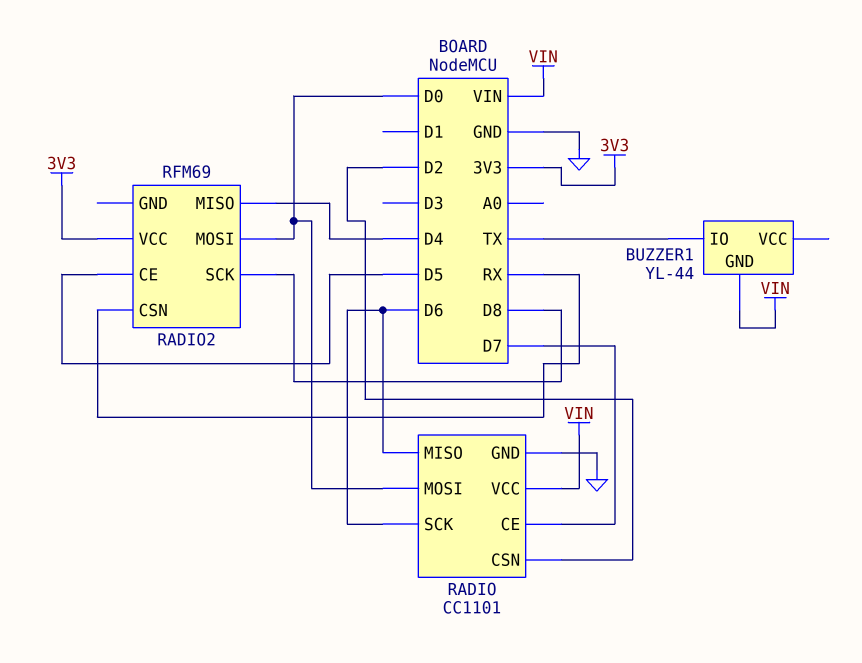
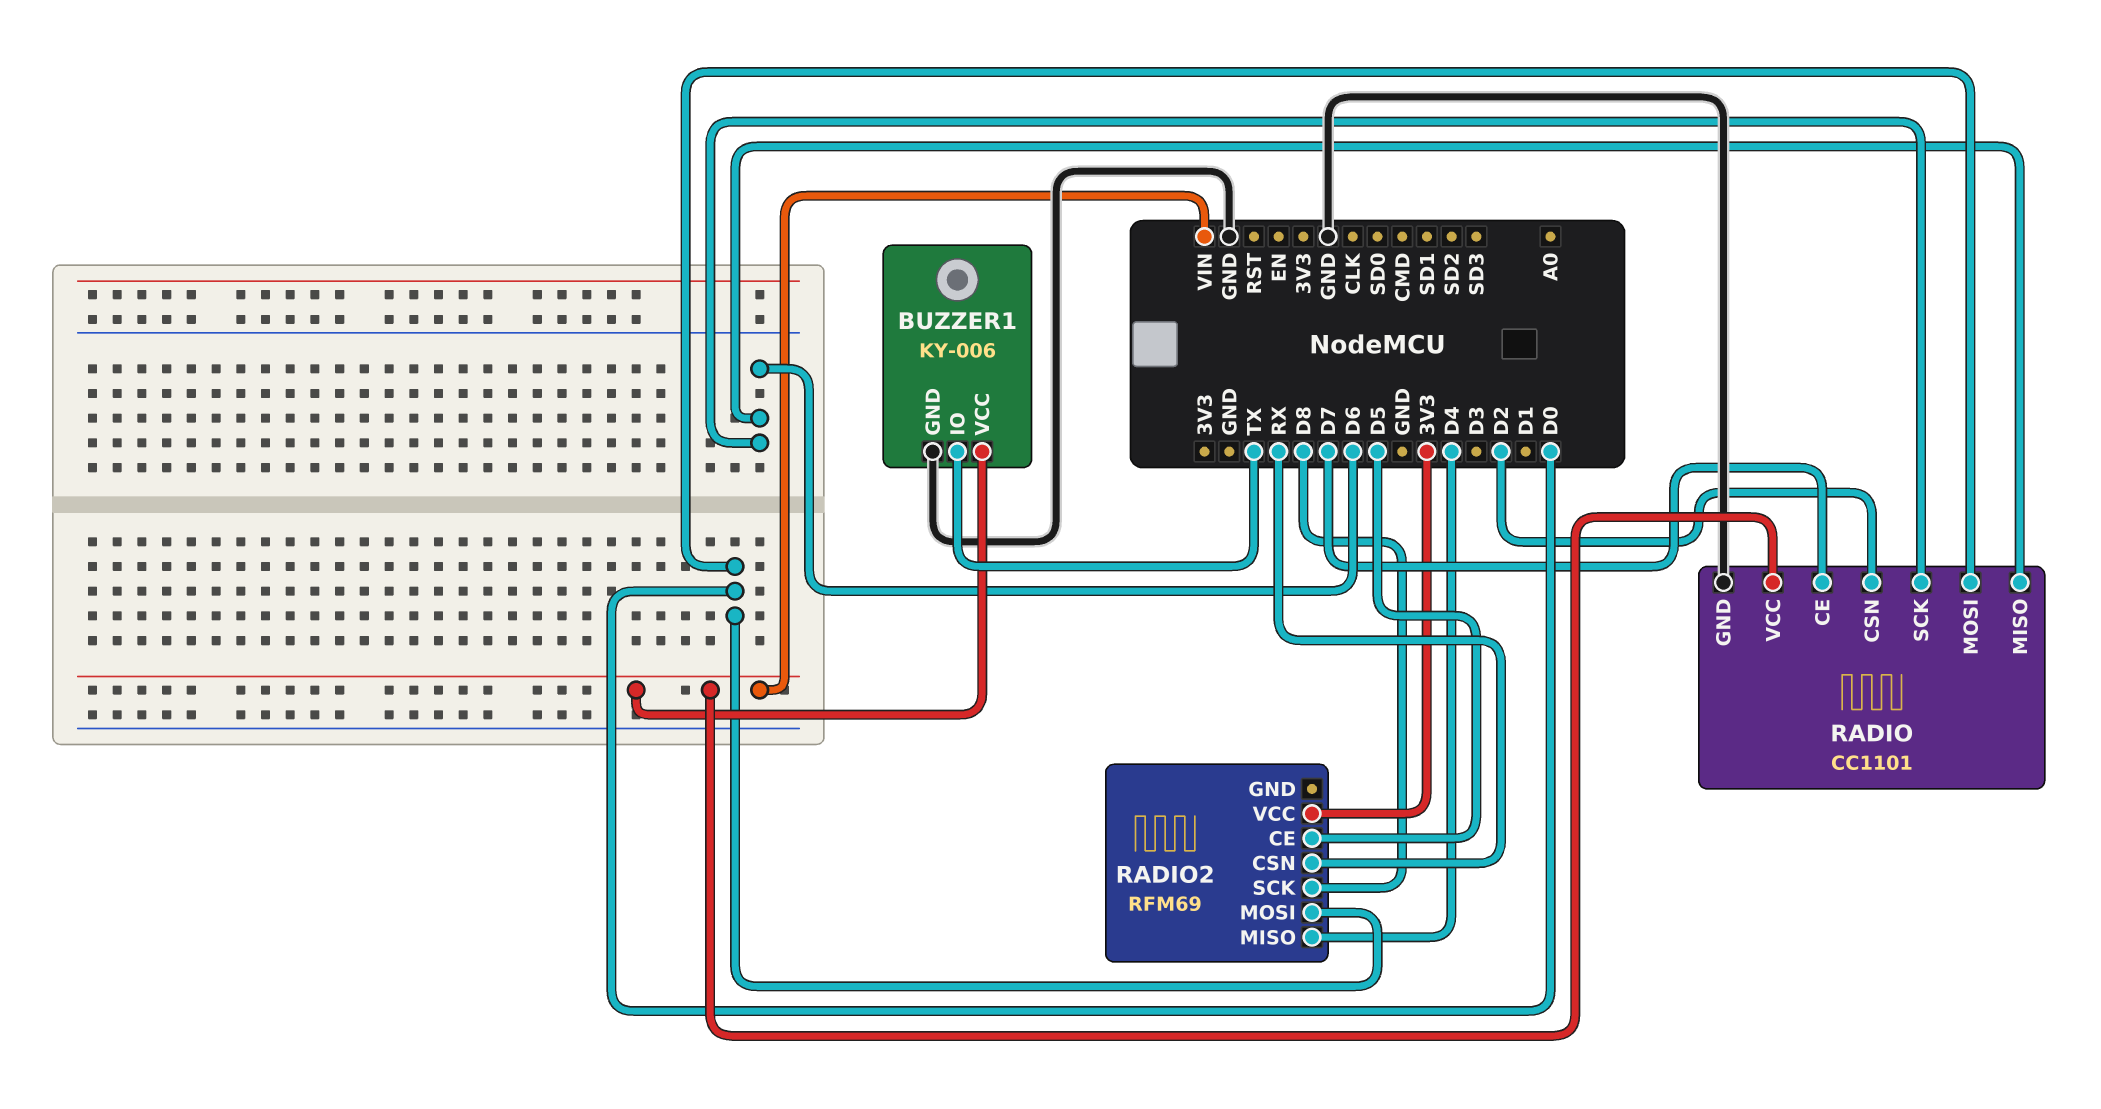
BUZZER1: YL-44 -> KY-006
BUZZER1 pin GND: VIN -> GND
BUZZER1 pin VCC: none -> VIN

